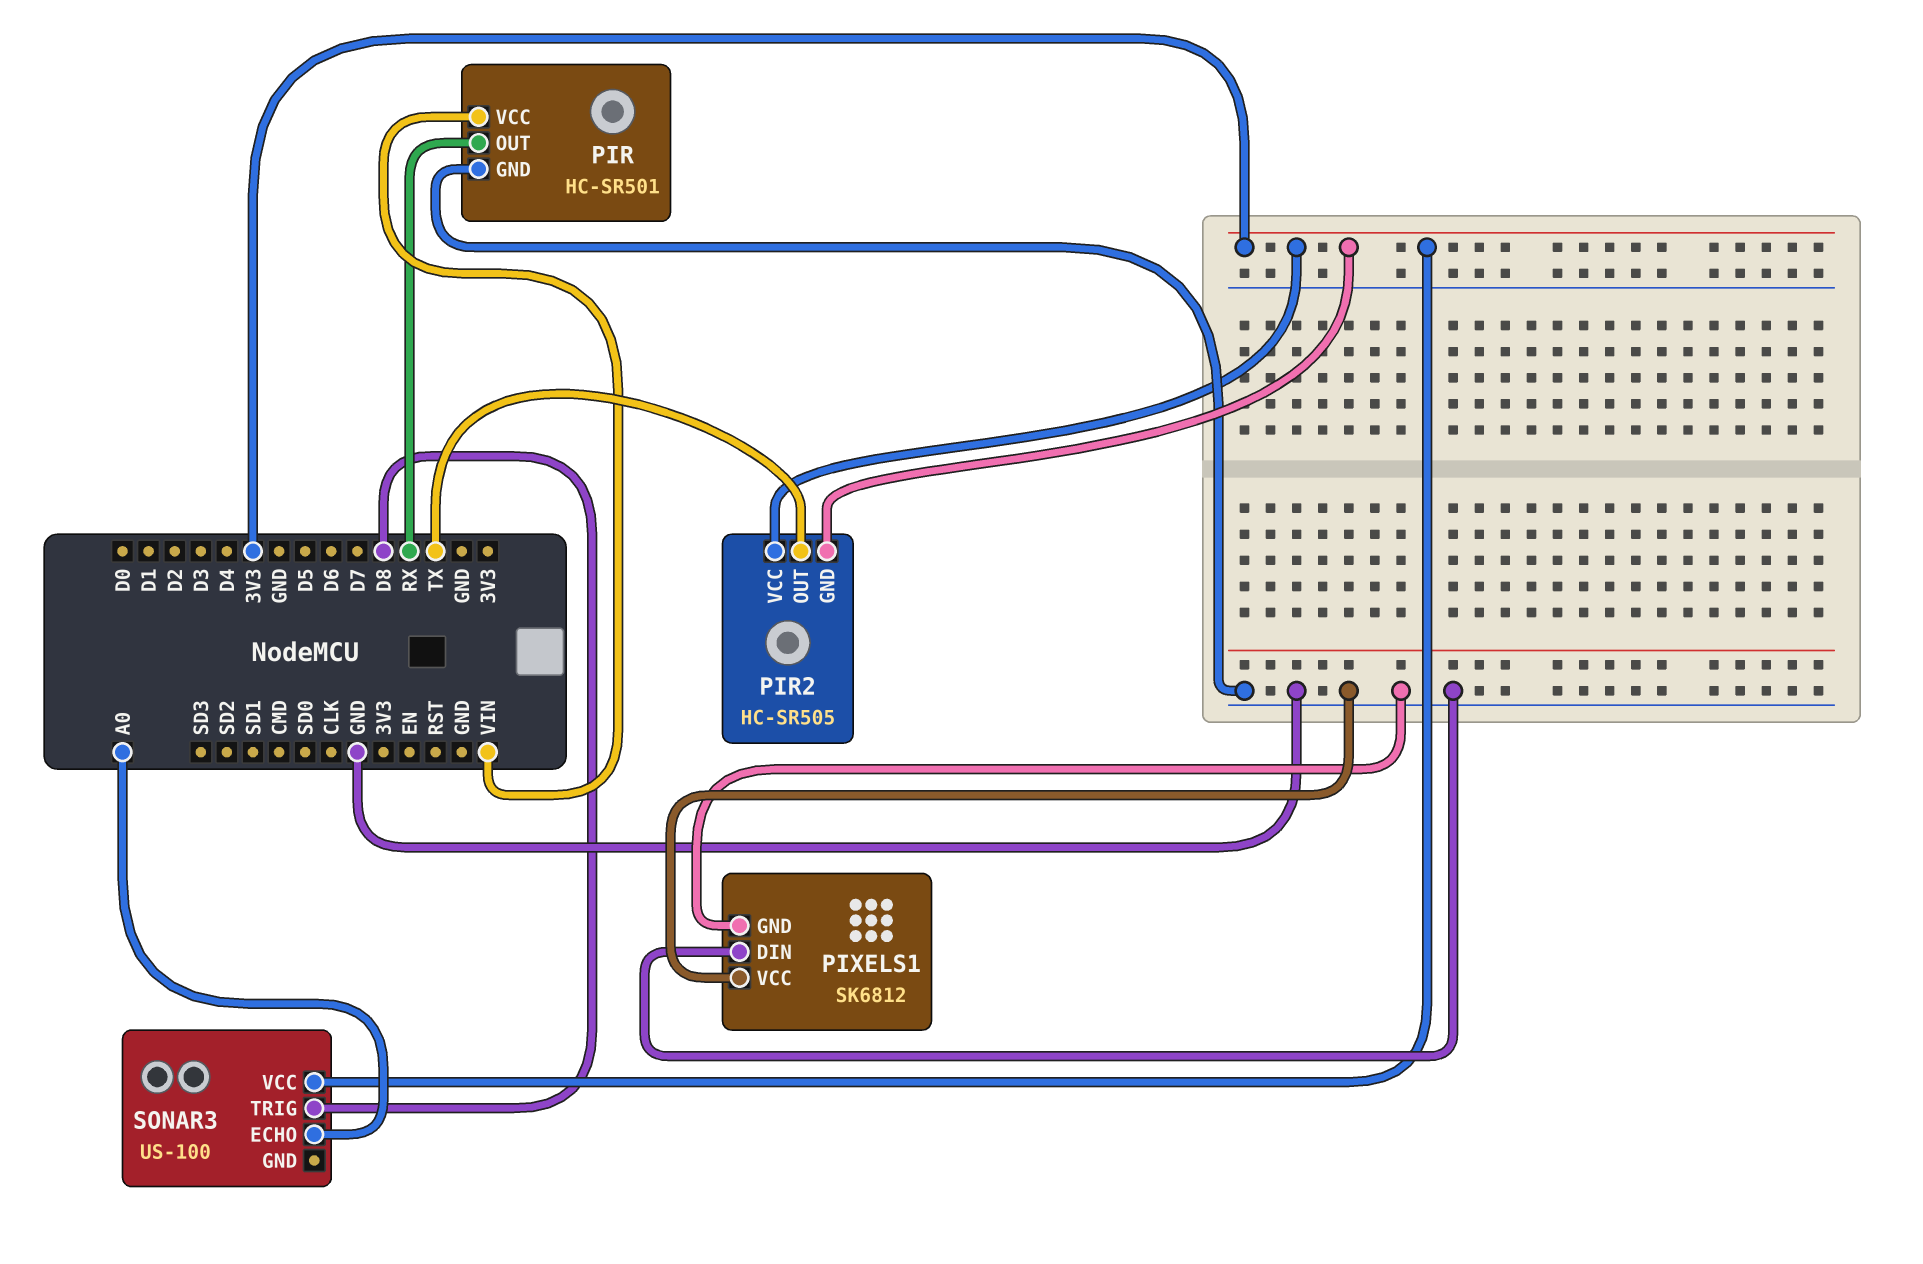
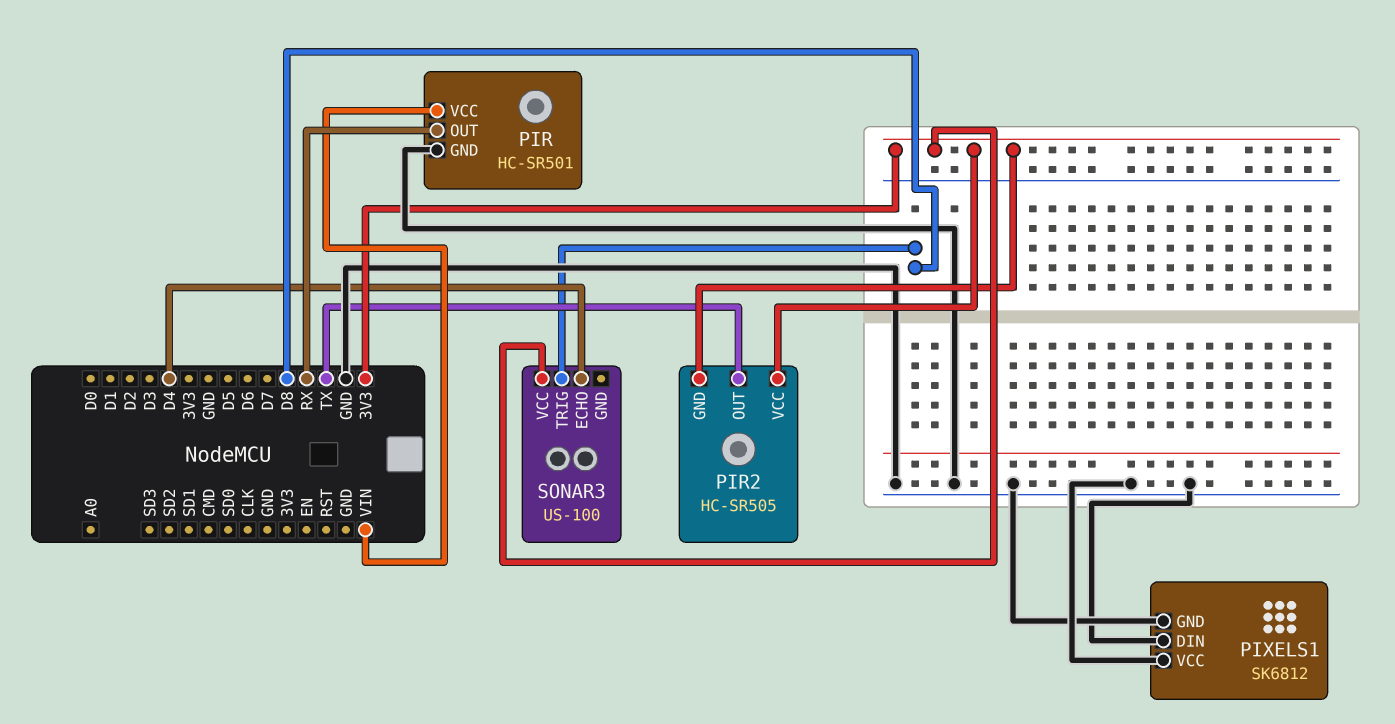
SONAR3 pin ECHO: A0 -> D4

